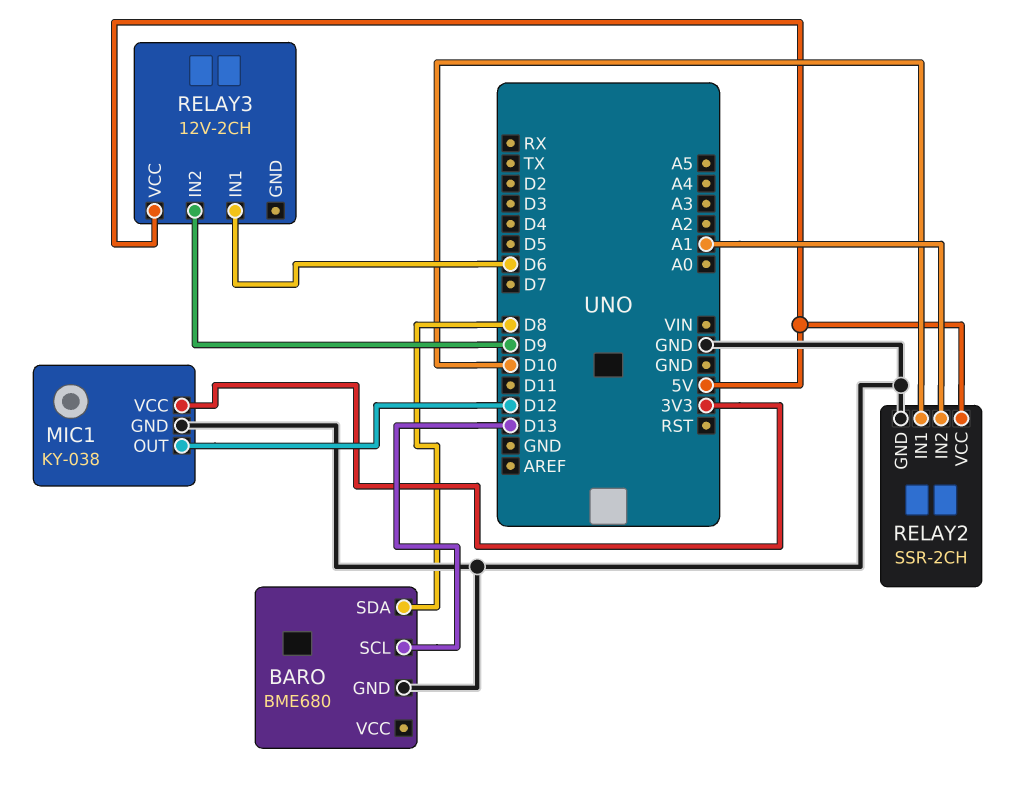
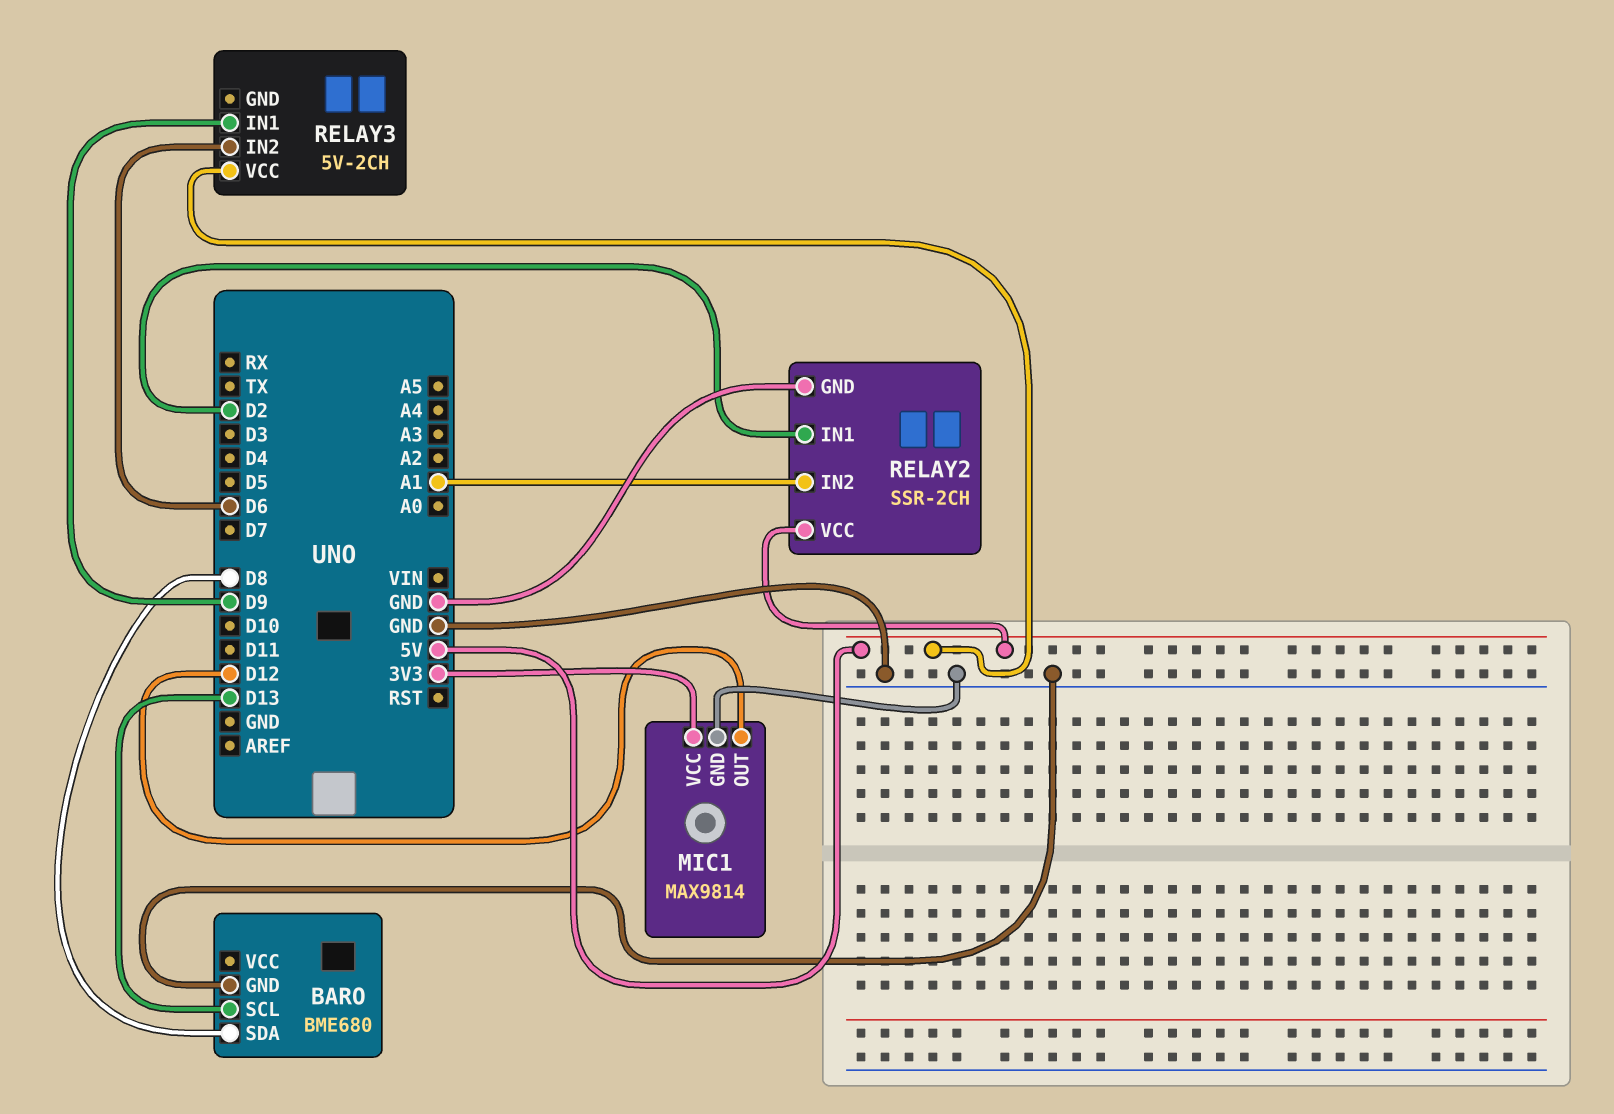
MIC1: KY-038 -> MAX9814
RELAY2 pin IN1: D10 -> D2
RELAY3: 12V-2CH -> 5V-2CH
RELAY3 pin IN1: D6 -> D9
RELAY3 pin IN2: D9 -> D6

